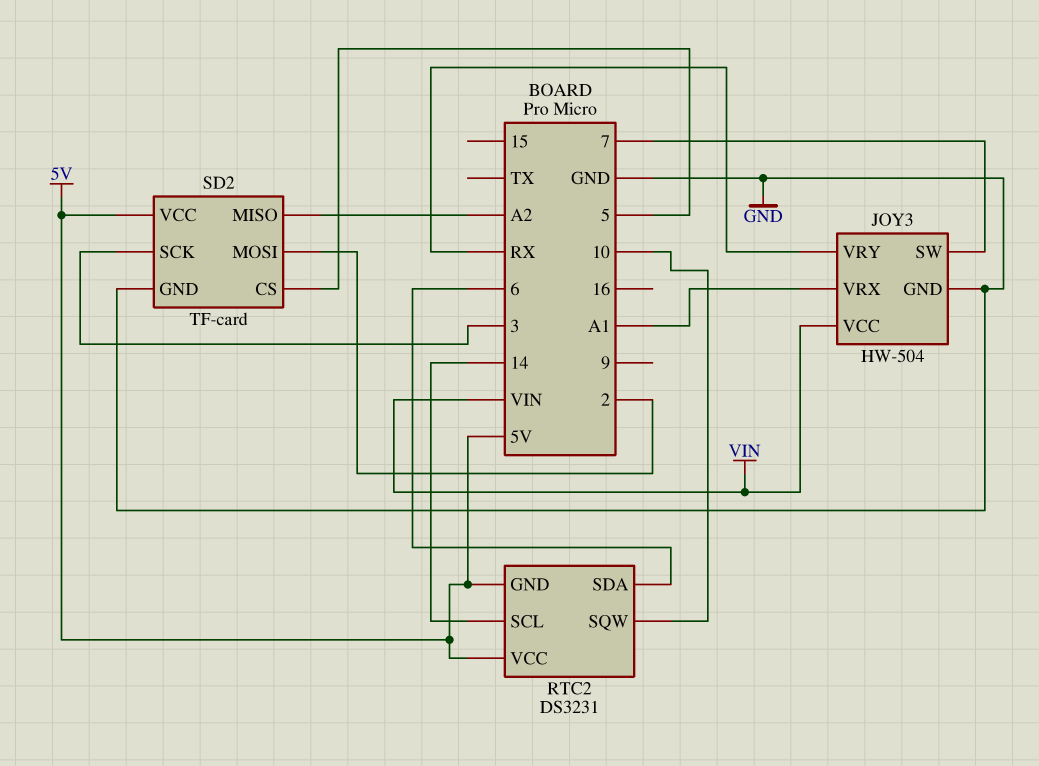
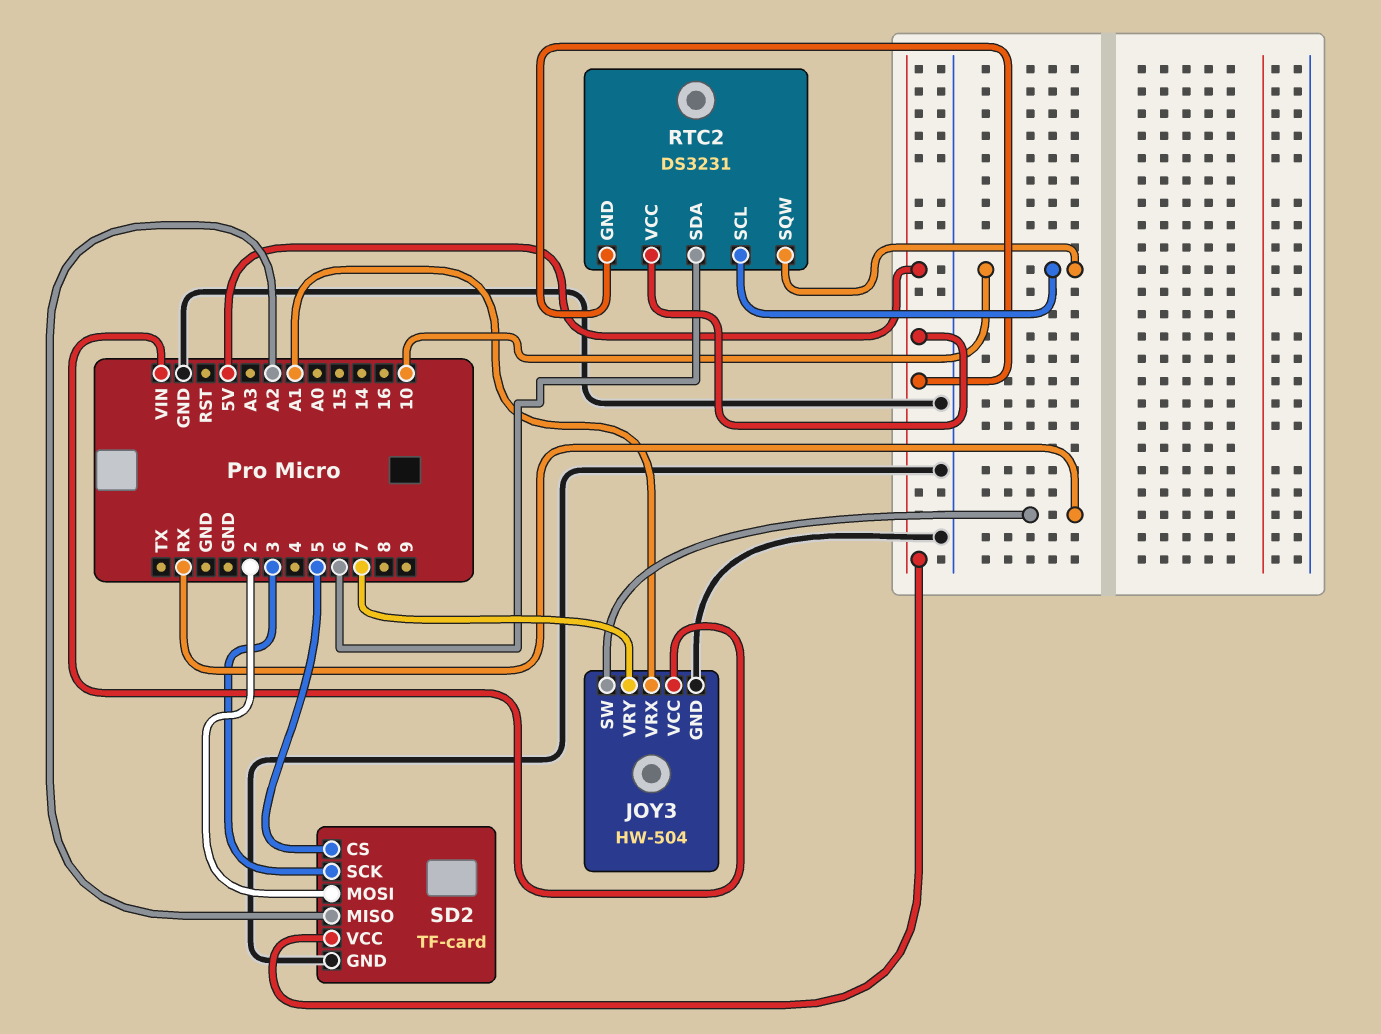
JOY3 pin SW: 7 -> RX
JOY3 pin VRY: RX -> 7
RTC2 pin SCL: 14 -> 10

